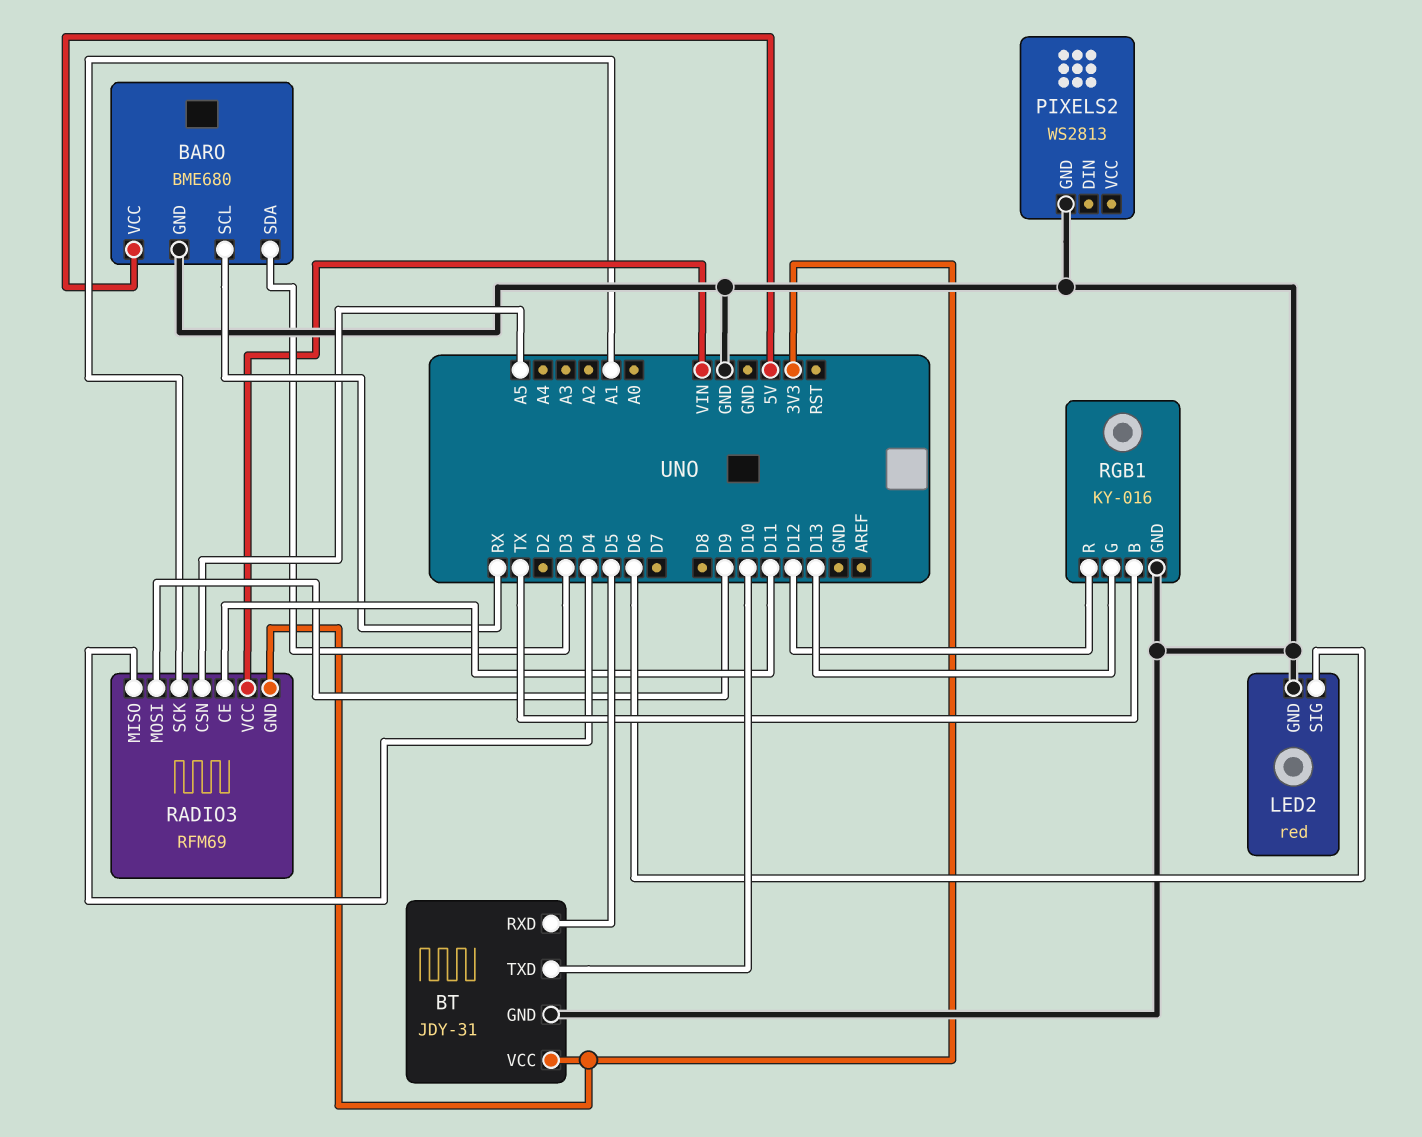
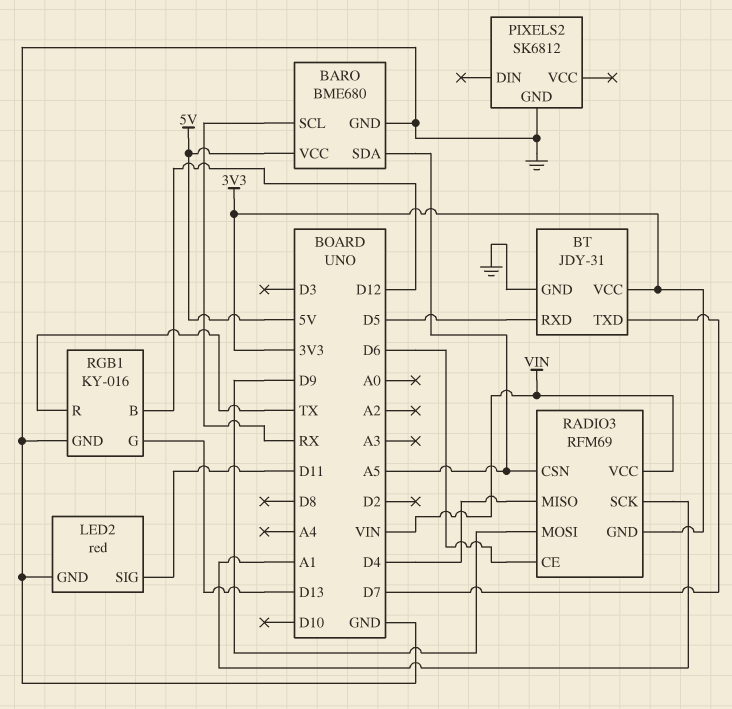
BARO pin SDA: D3 -> A5
BT pin TXD: D10 -> D7
LED2 pin SIG: D6 -> D11
PIXELS2: WS2813 -> SK6812
RADIO3 pin CE: D11 -> D6
RGB1 pin B: TX -> D12
RGB1 pin R: D12 -> TX

